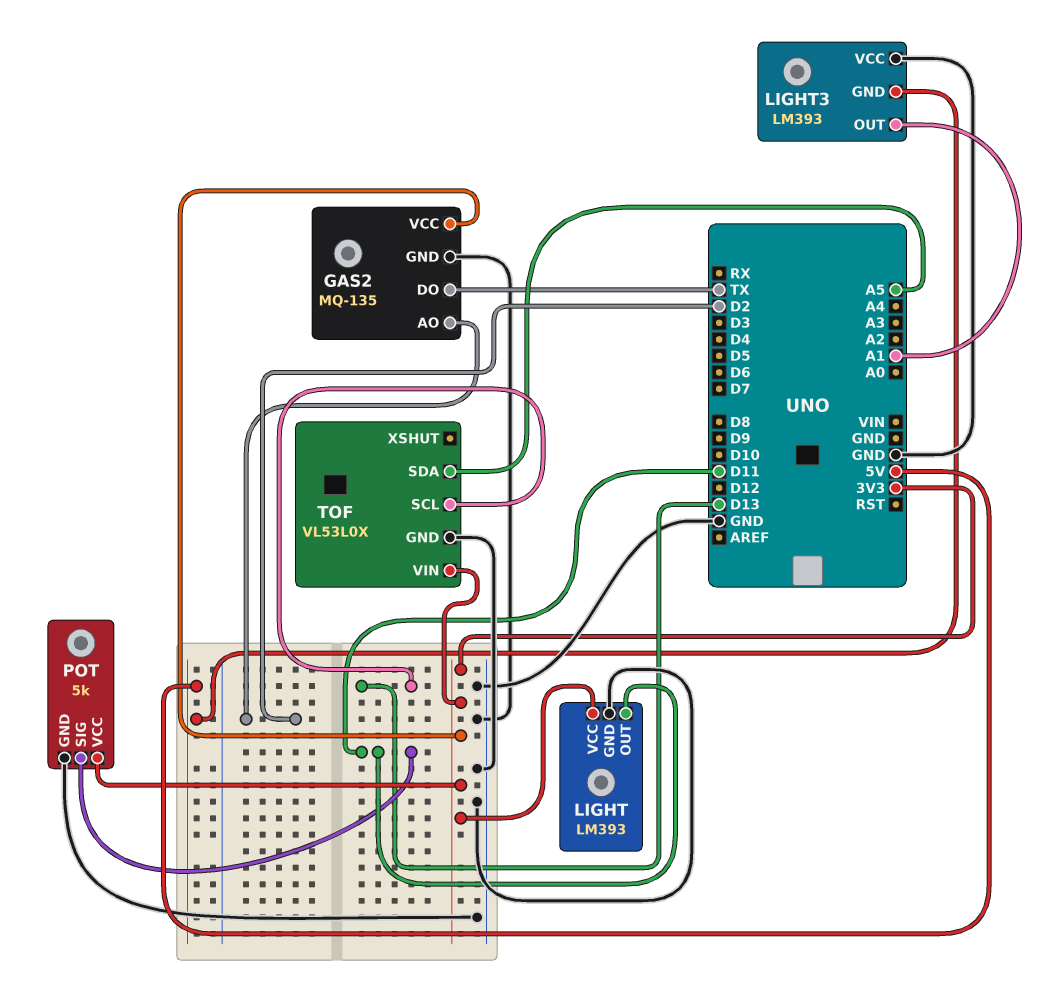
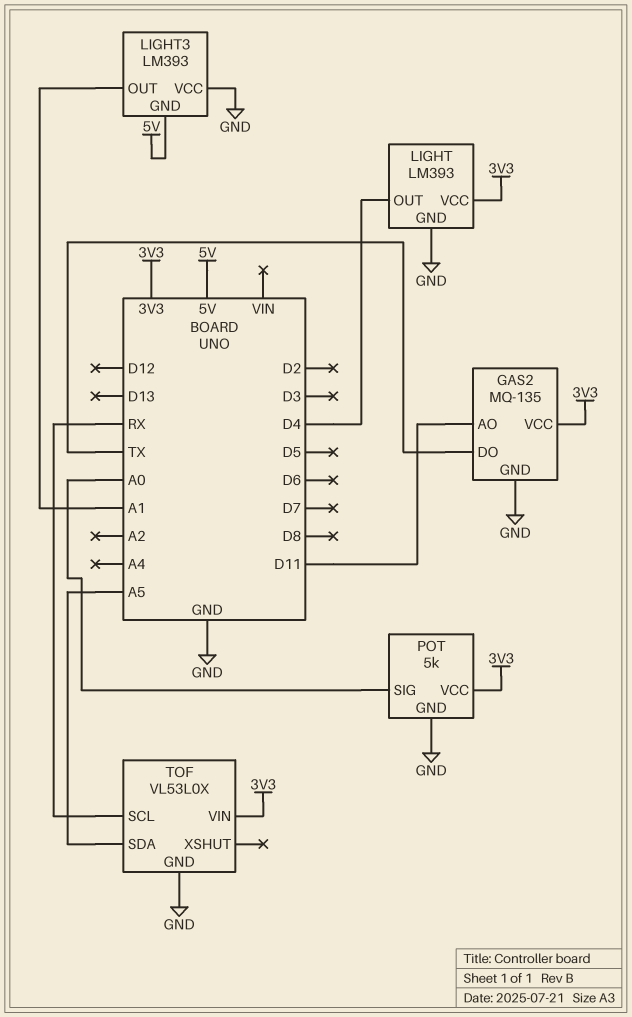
GAS2 pin AO: D2 -> D11
LIGHT pin OUT: D11 -> D4
POT pin SIG: D11 -> A0
TOF pin SCL: D13 -> RX

